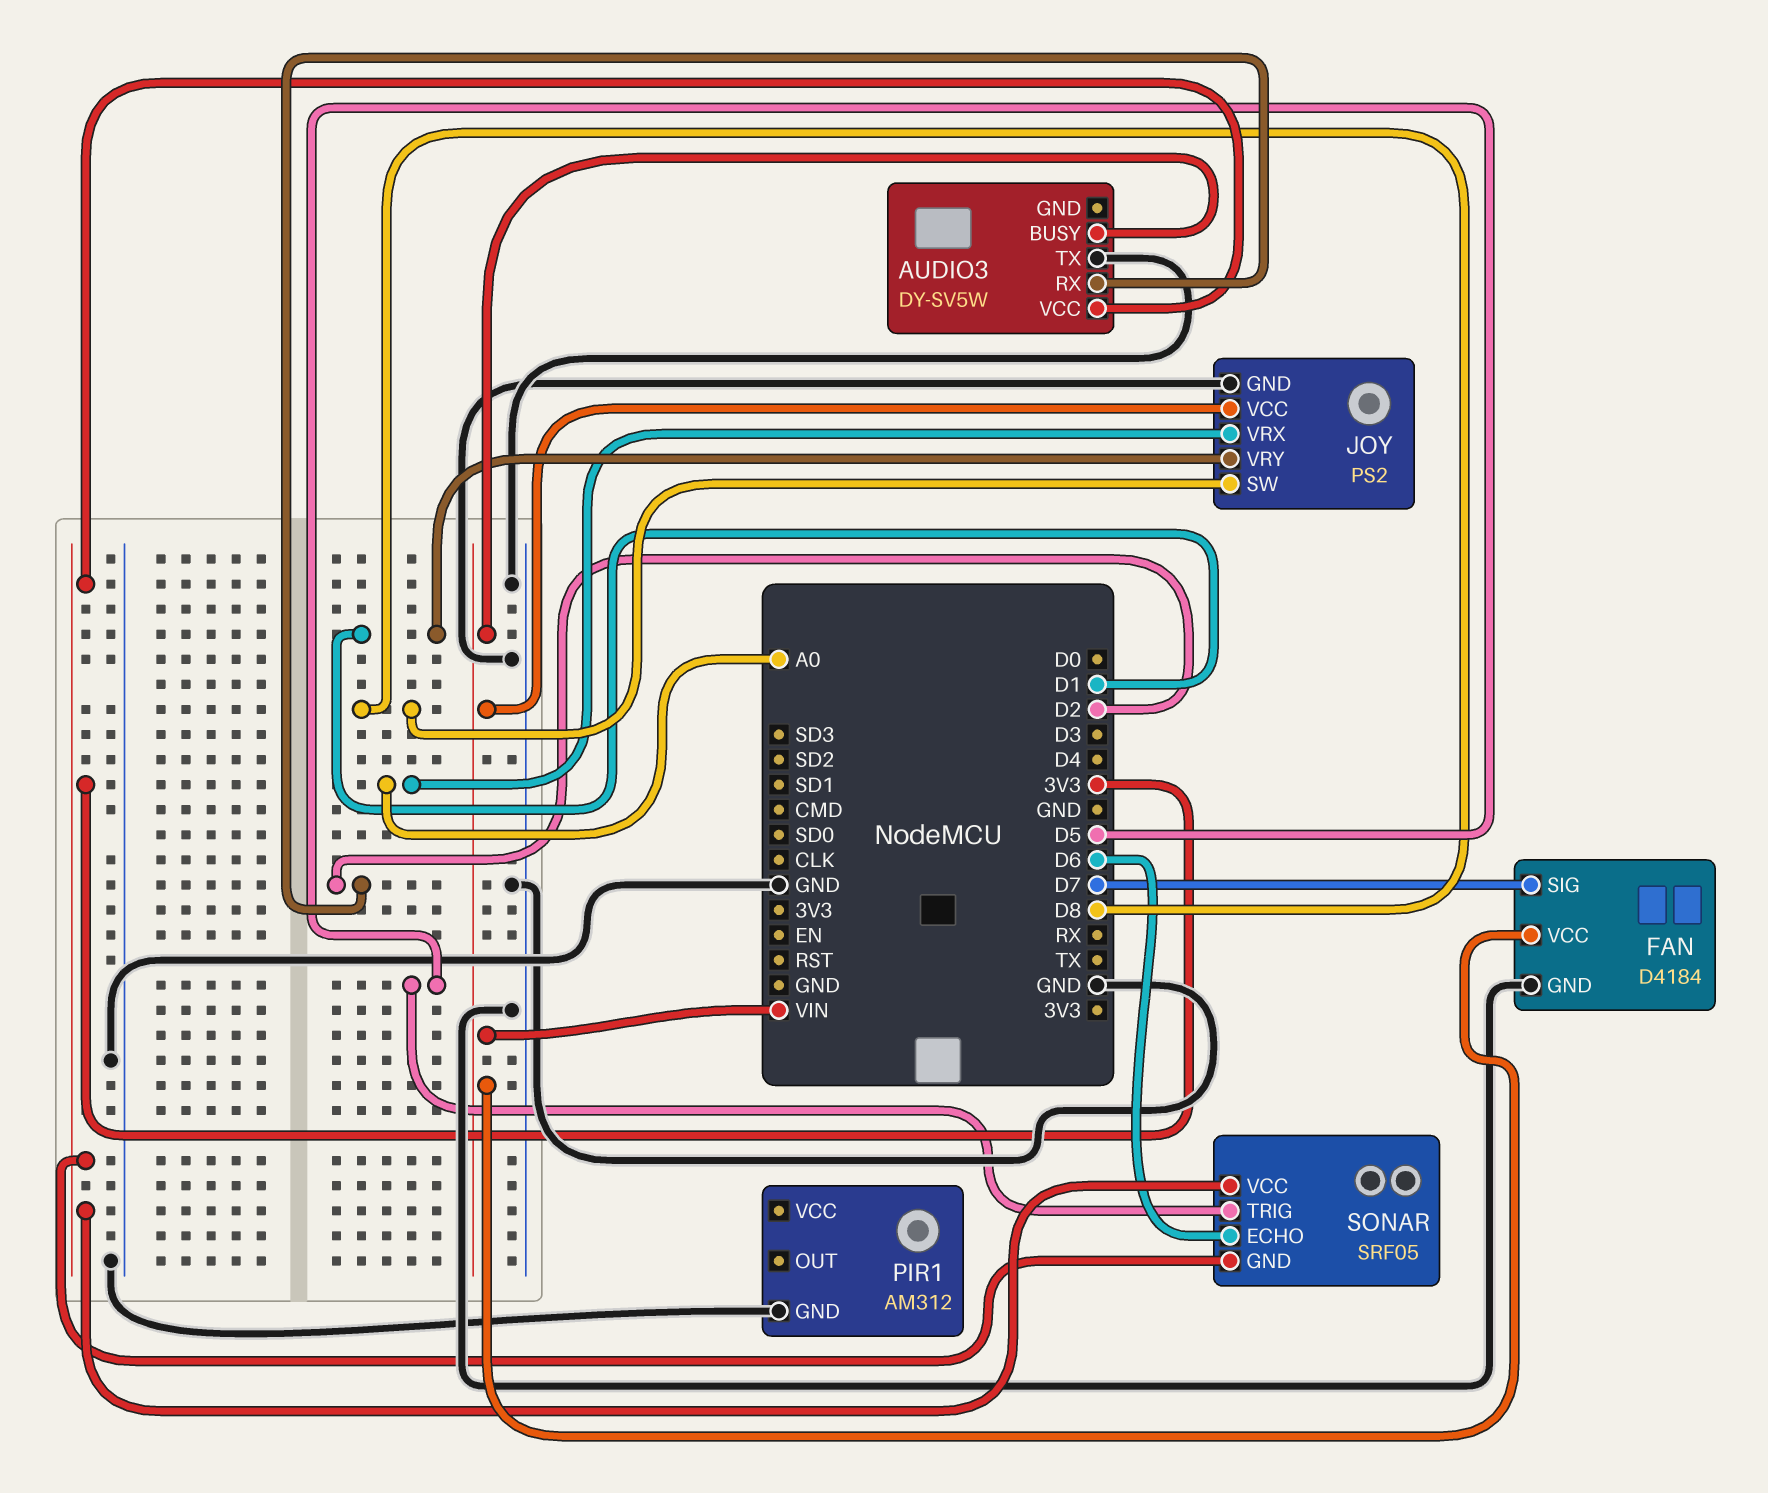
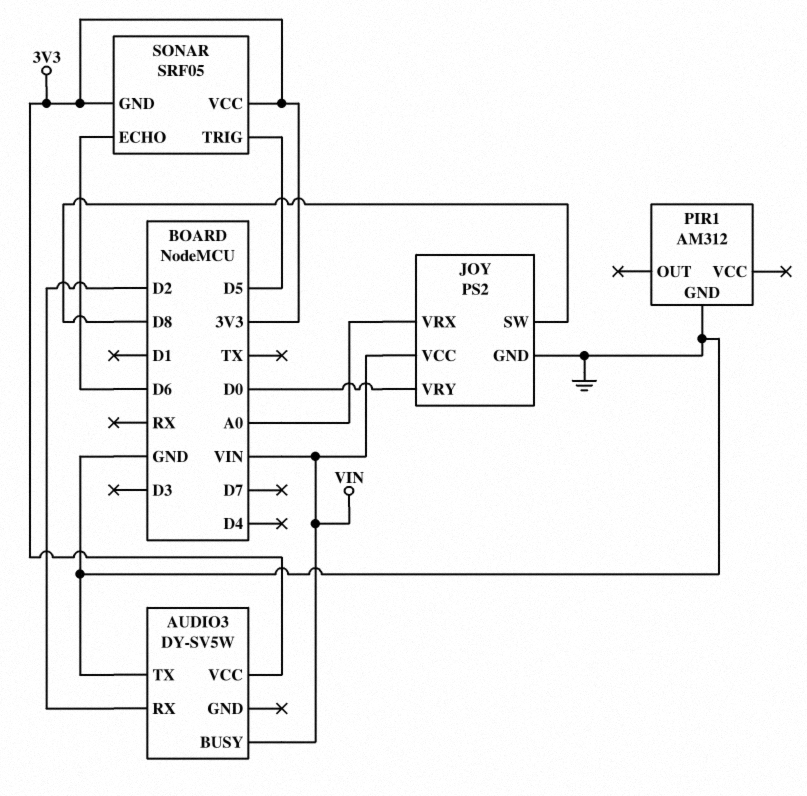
FAN: D4184 -> none
FAN pin GND: GND -> none
FAN pin SIG: D7 -> none
FAN pin VCC: VIN -> none
JOY pin VRY: D1 -> D0

